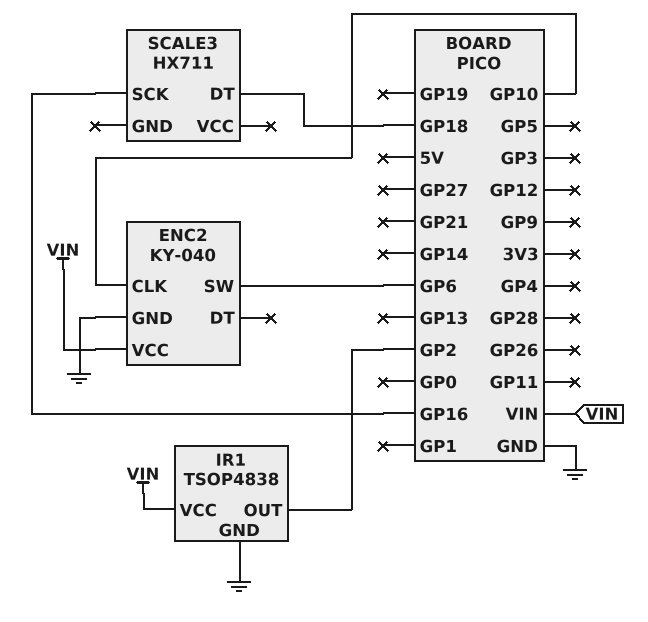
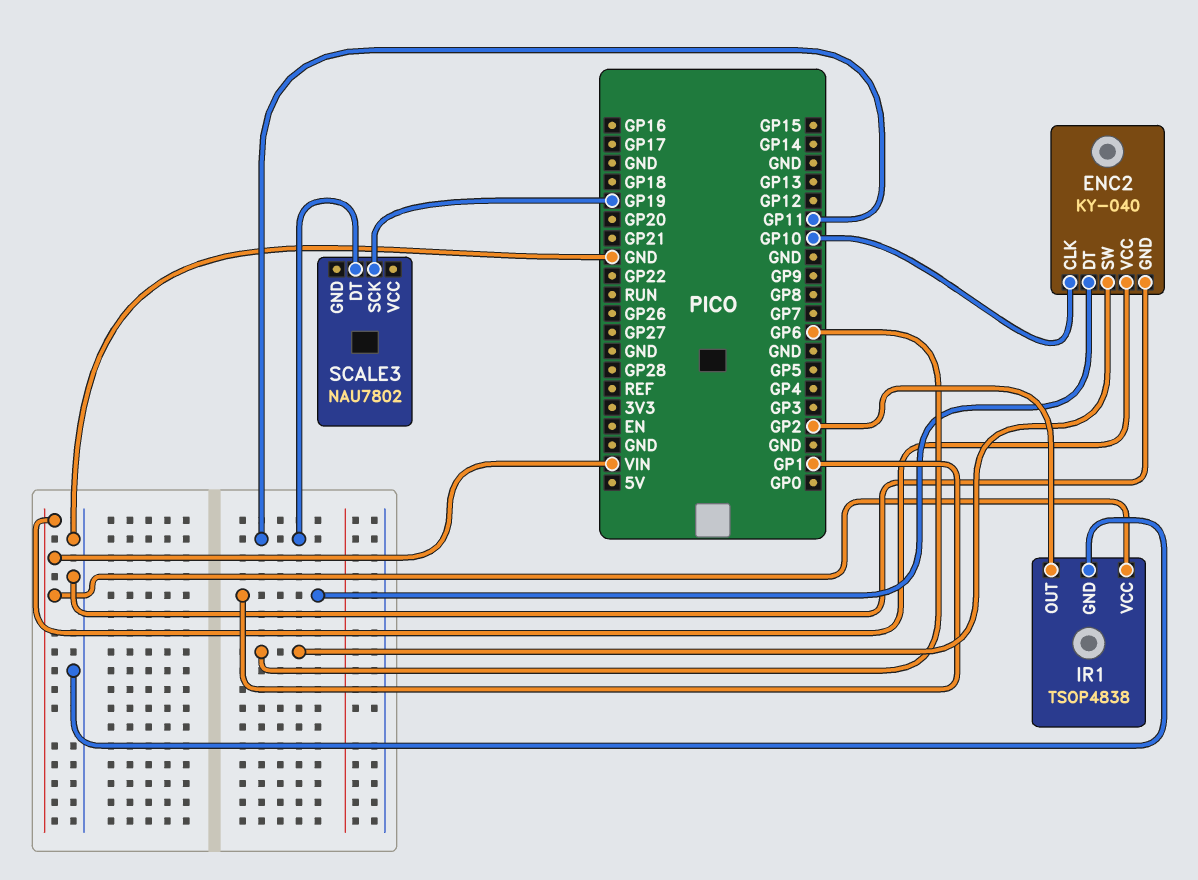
ENC2 pin DT: none -> GP1
SCALE3: HX711 -> NAU7802
SCALE3 pin DT: GP18 -> GP11
SCALE3 pin SCK: GP16 -> GP19

